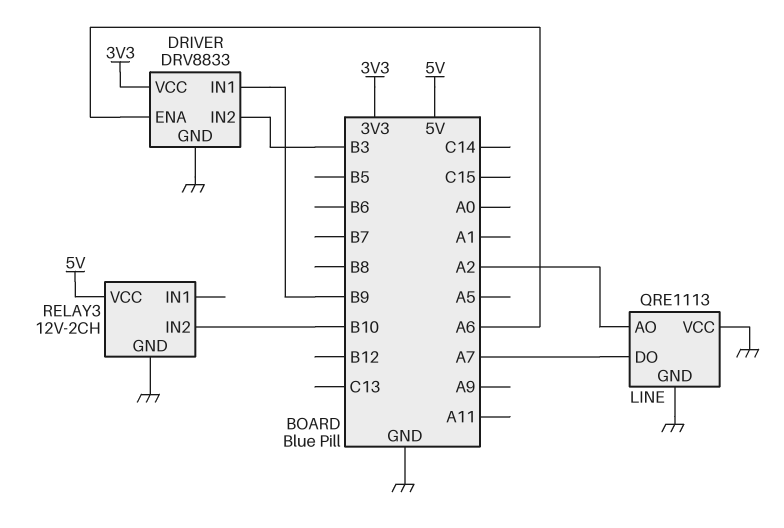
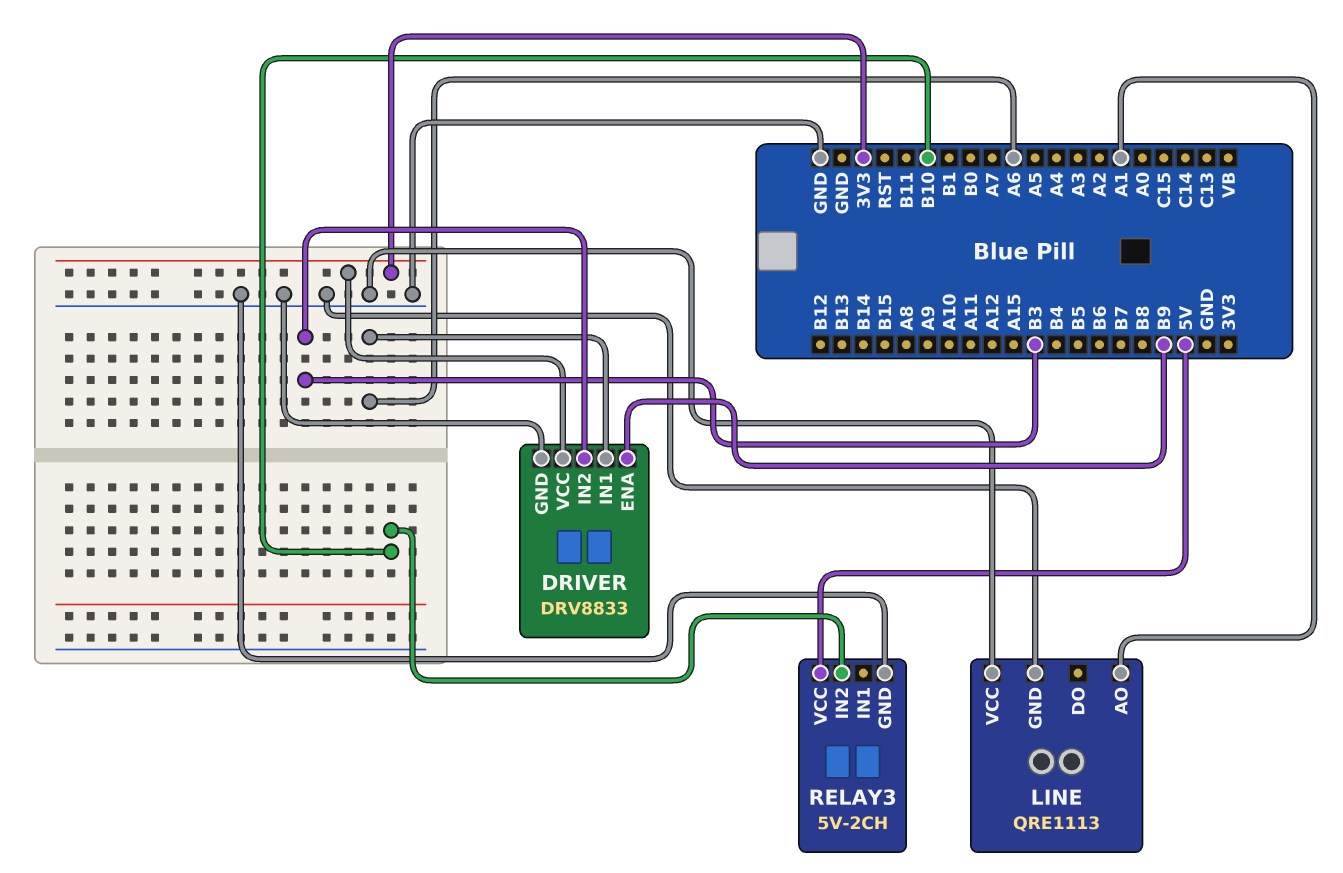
DRIVER pin ENA: A6 -> B9
DRIVER pin IN1: B9 -> A6
LINE pin AO: A2 -> A1
LINE pin DO: A7 -> none
RELAY3: 12V-2CH -> 5V-2CH

